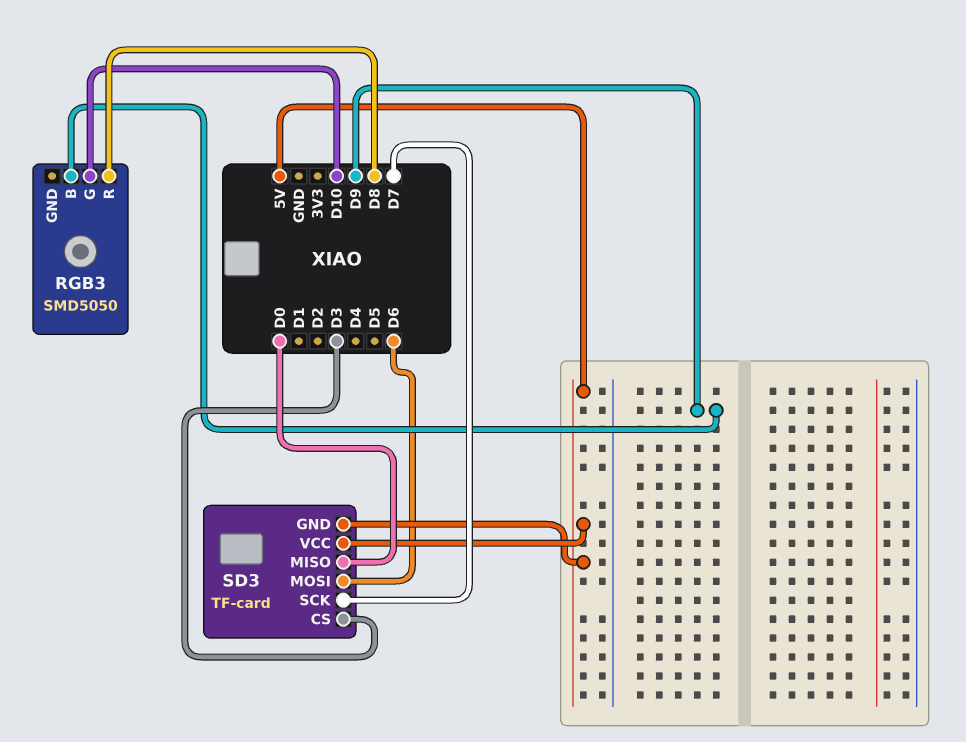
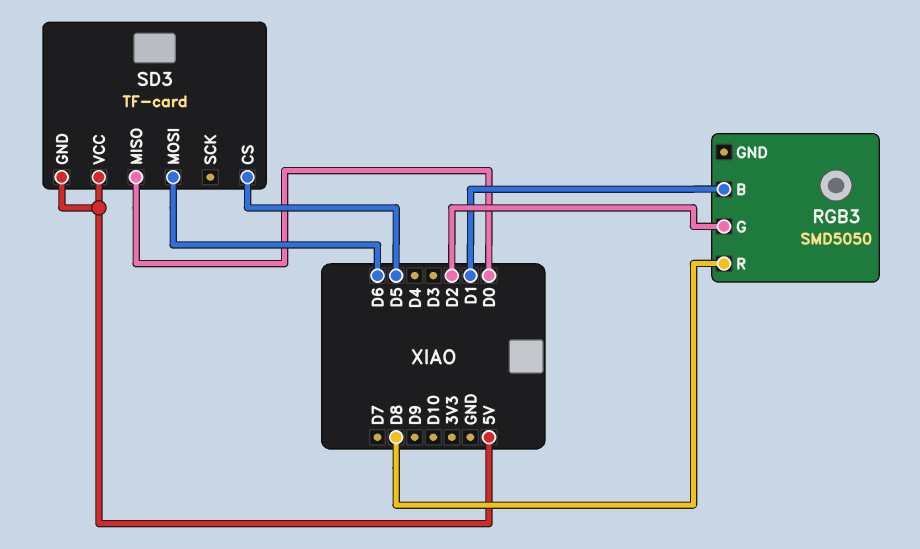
RGB3 pin B: D9 -> D1
RGB3 pin G: D10 -> D2
SD3 pin CS: D3 -> D5
SD3 pin SCK: D7 -> none

